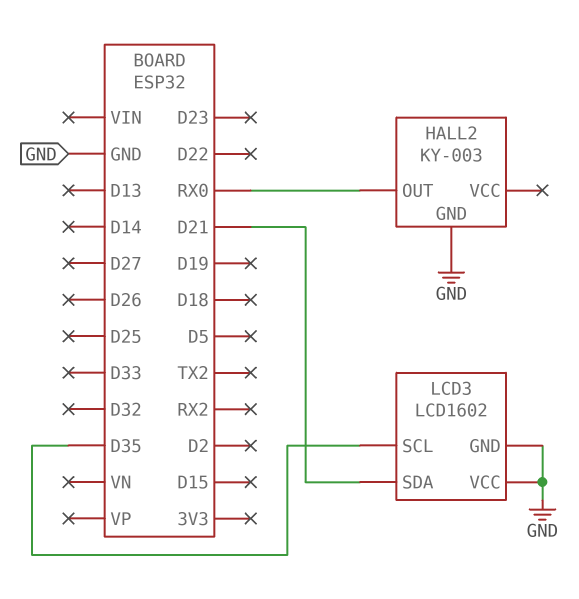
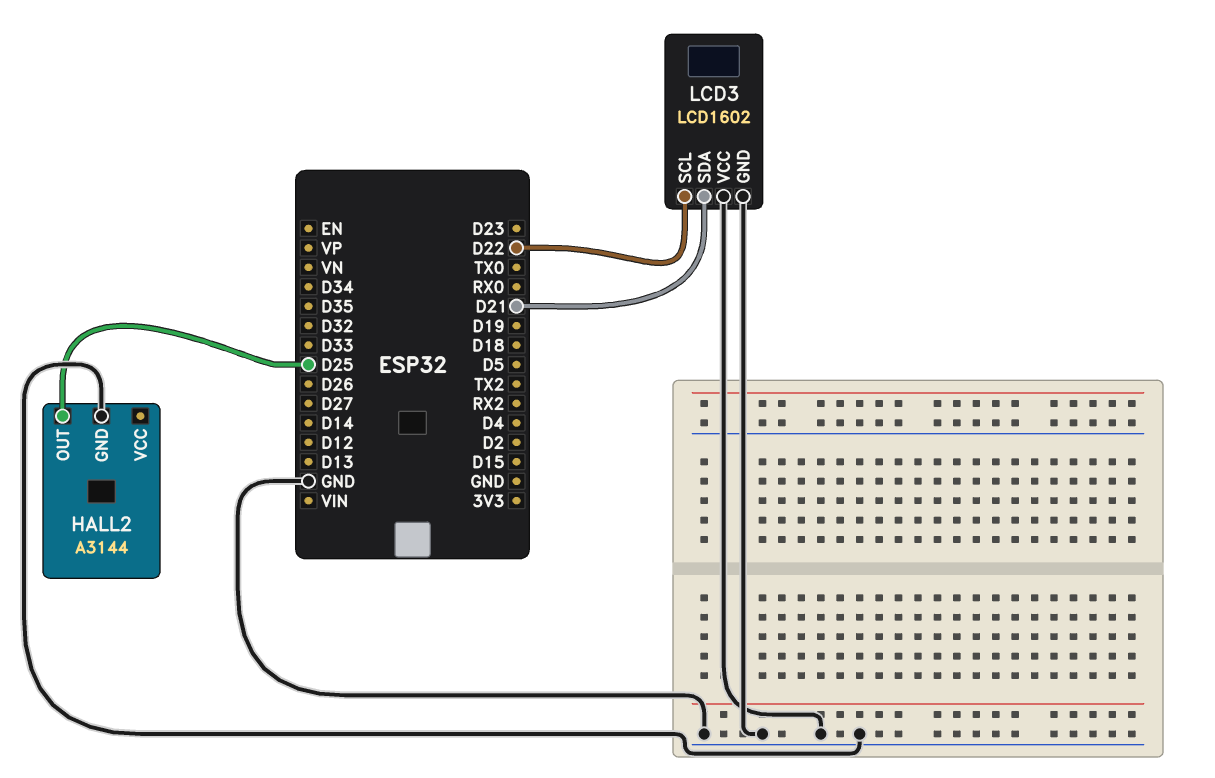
HALL2: KY-003 -> A3144
HALL2 pin OUT: RX0 -> D25
LCD3 pin SCL: D35 -> D22

